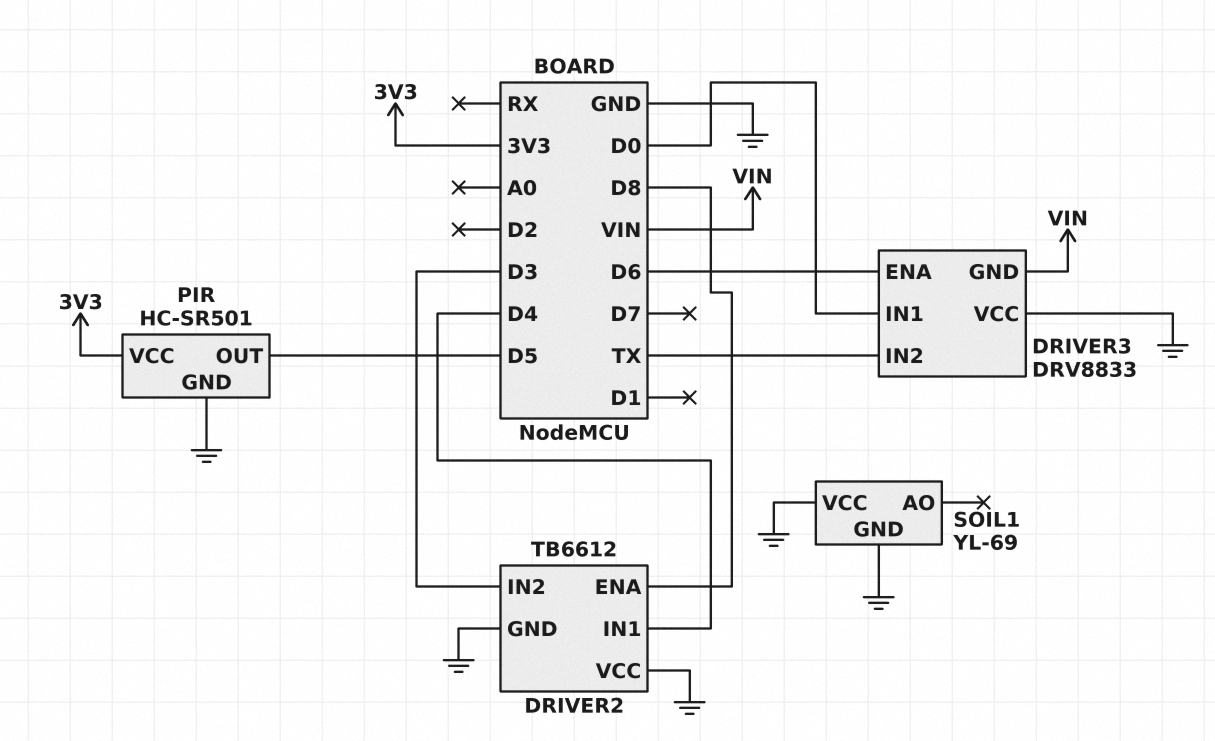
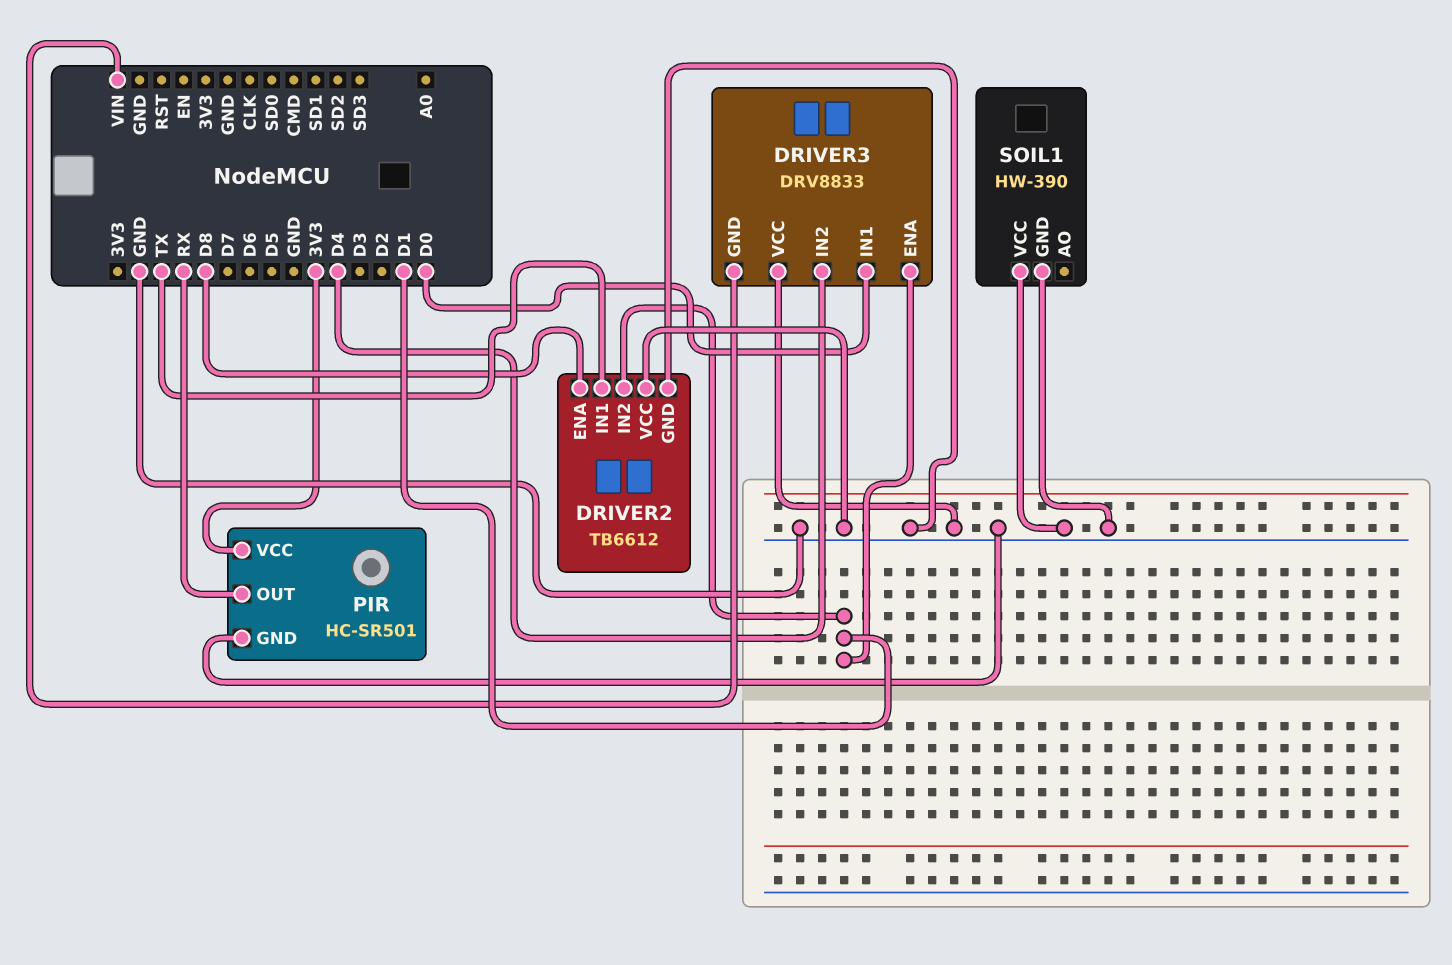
DRIVER2 pin IN1: D4 -> TX
DRIVER2 pin IN2: D3 -> D1
DRIVER3 pin ENA: D6 -> D1
DRIVER3 pin IN2: TX -> D4
PIR pin OUT: D5 -> RX
SOIL1: YL-69 -> HW-390

